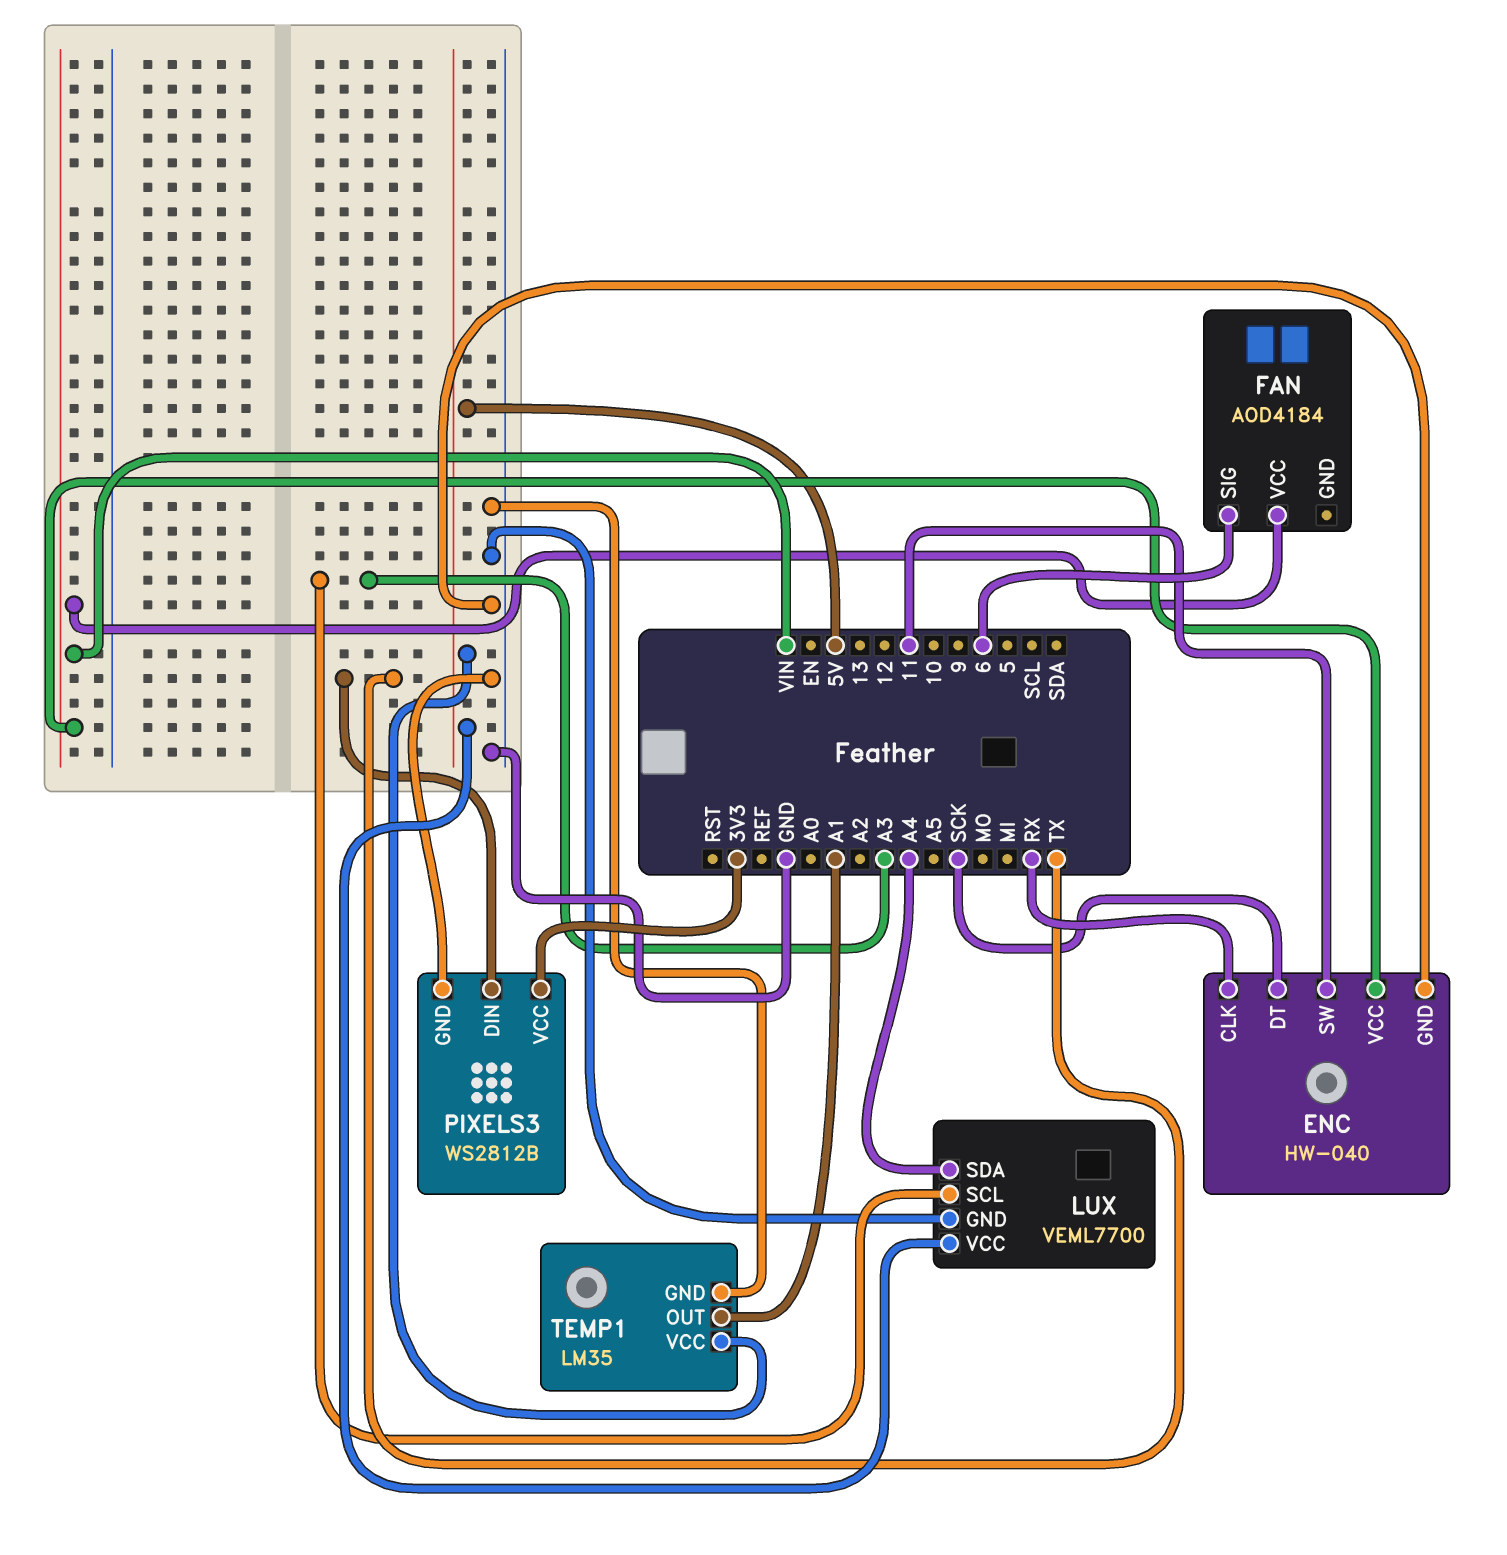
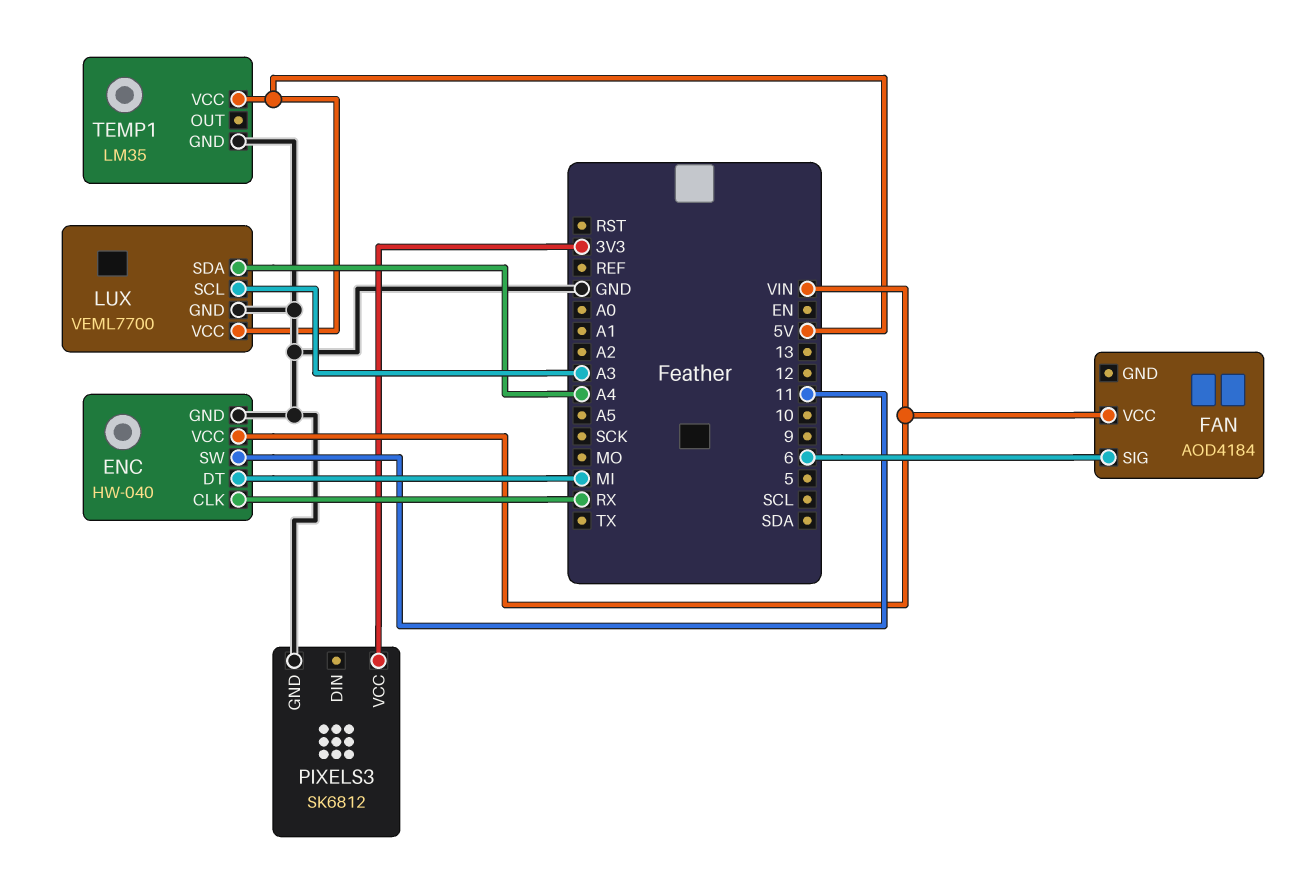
ENC pin DT: SCK -> MI
PIXELS3: WS2812B -> SK6812
PIXELS3 pin DIN: TX -> none
TEMP1 pin OUT: A1 -> none

